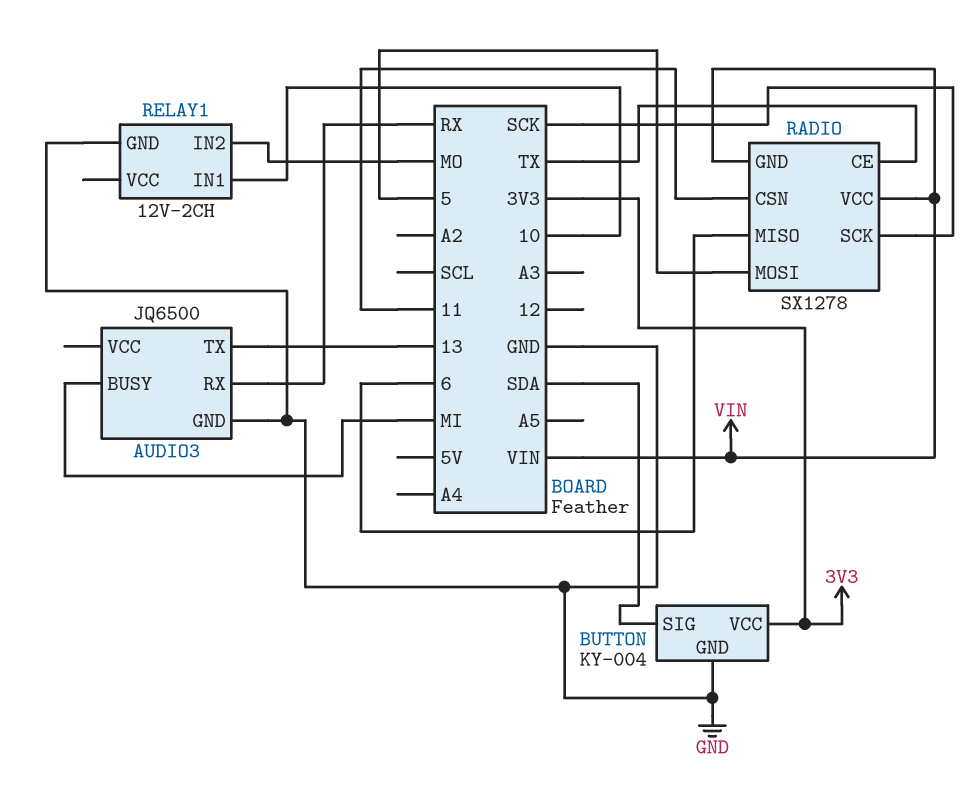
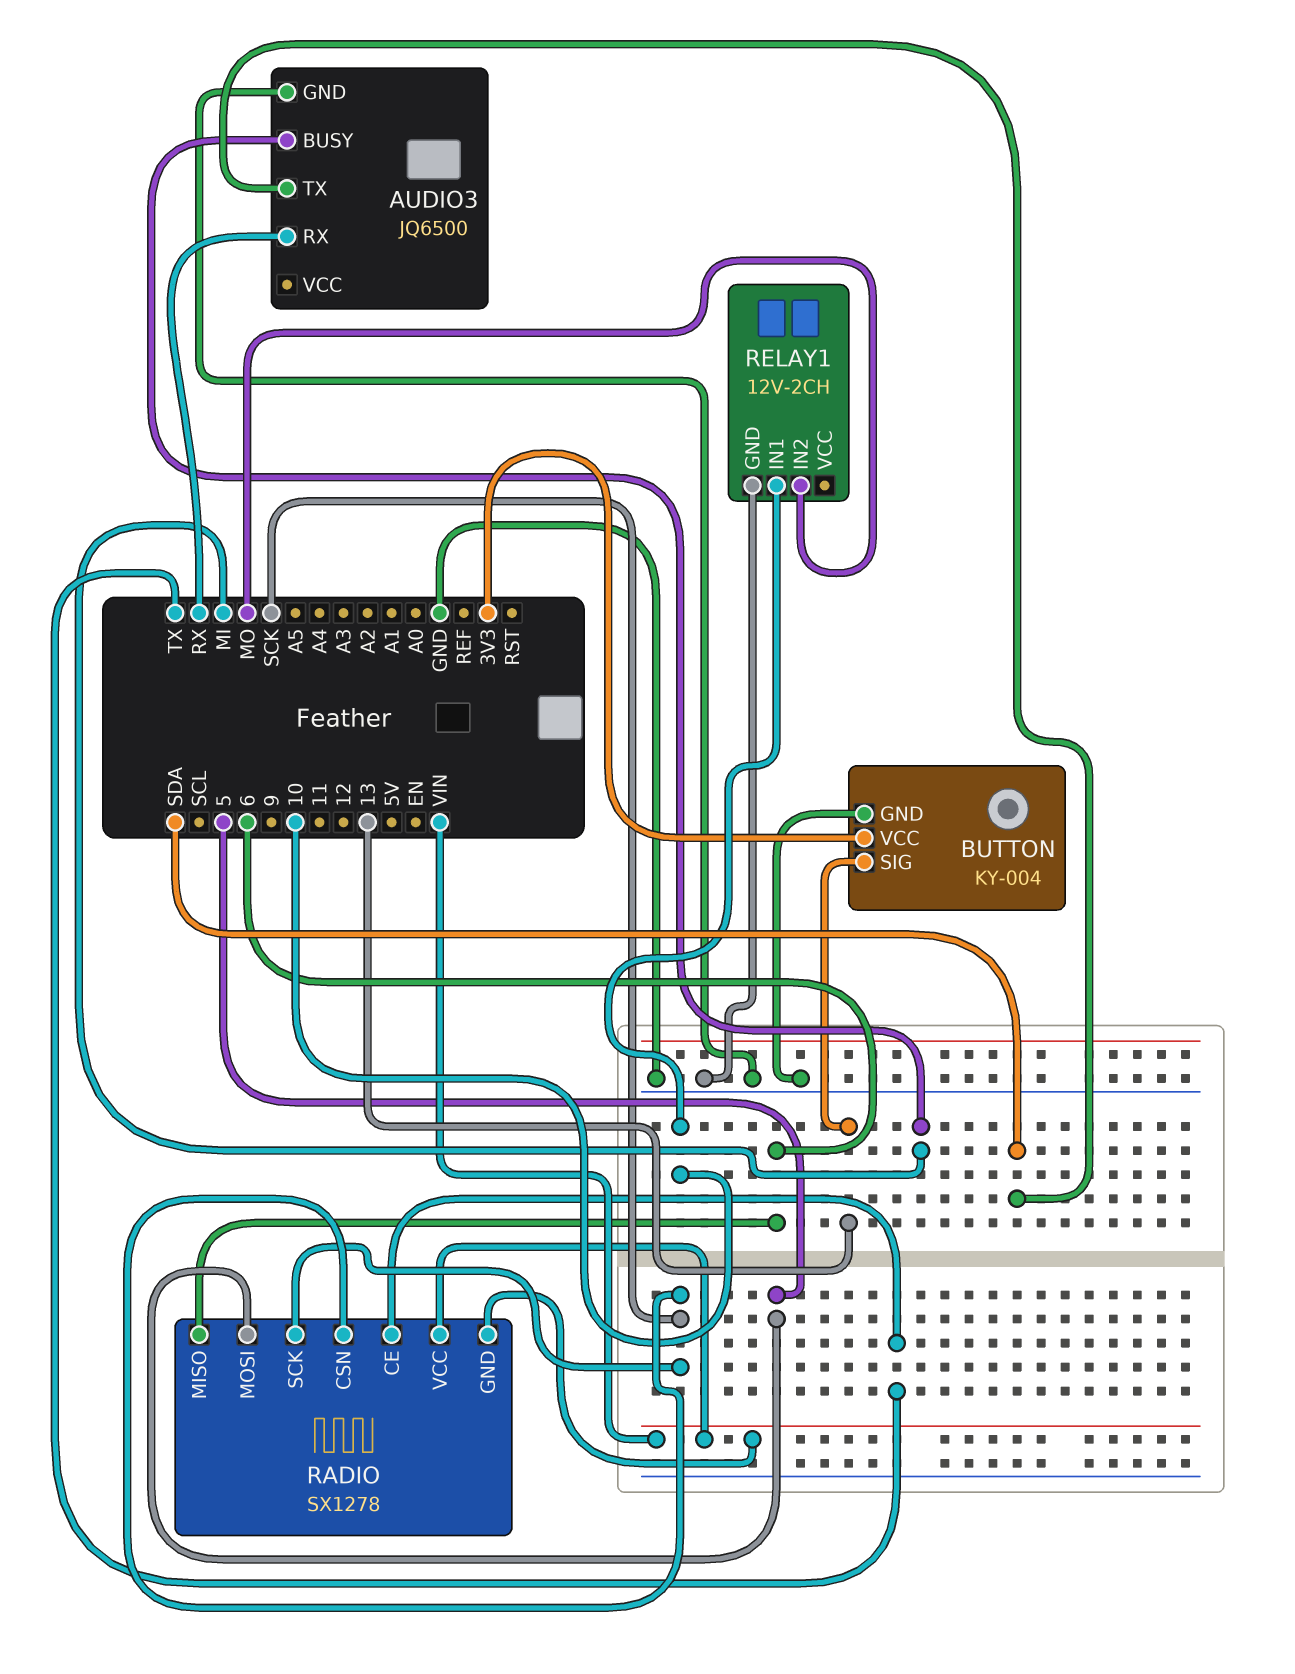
AUDIO3 pin TX: 13 -> SDA
BUTTON pin SIG: SDA -> 13
RADIO pin CSN: 11 -> SCK

